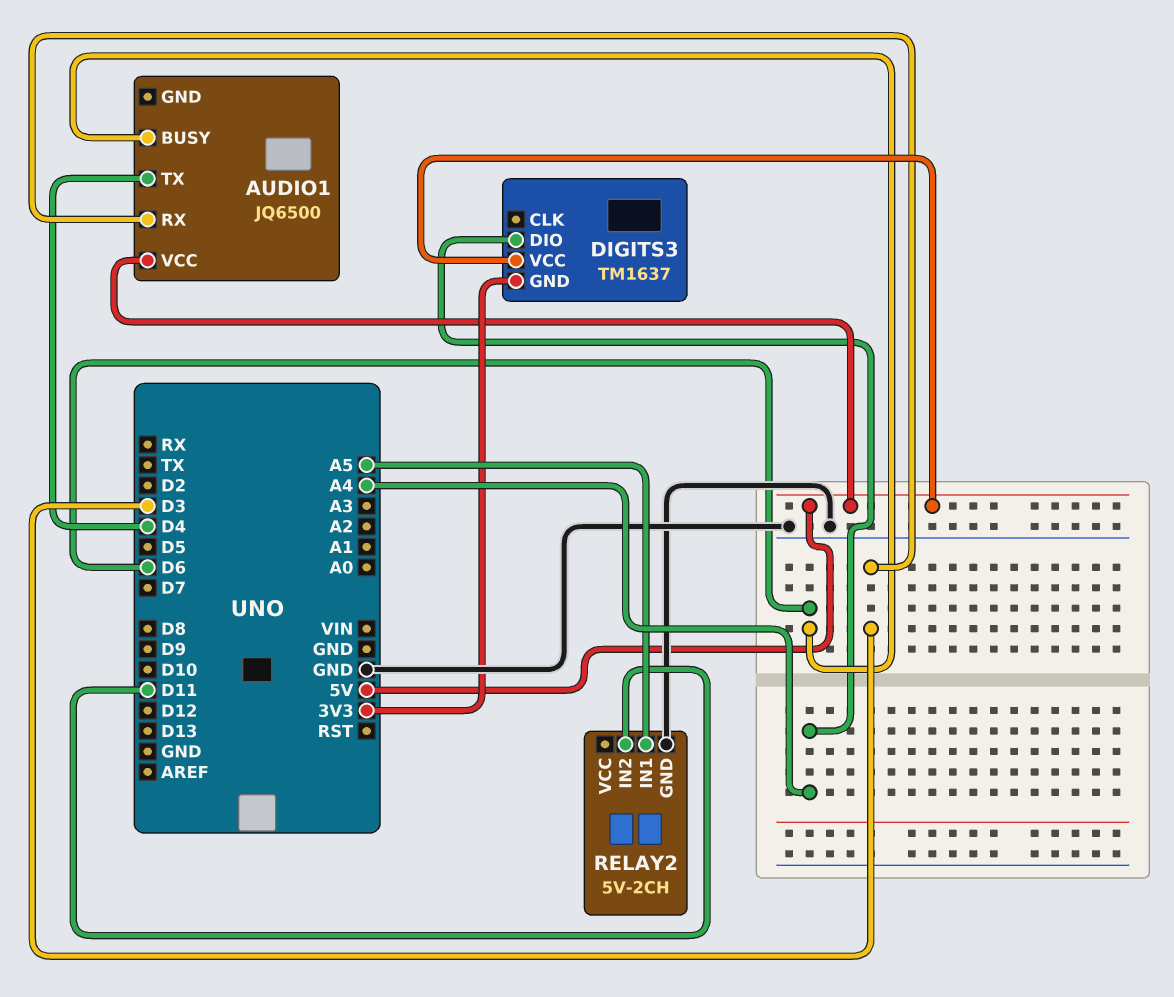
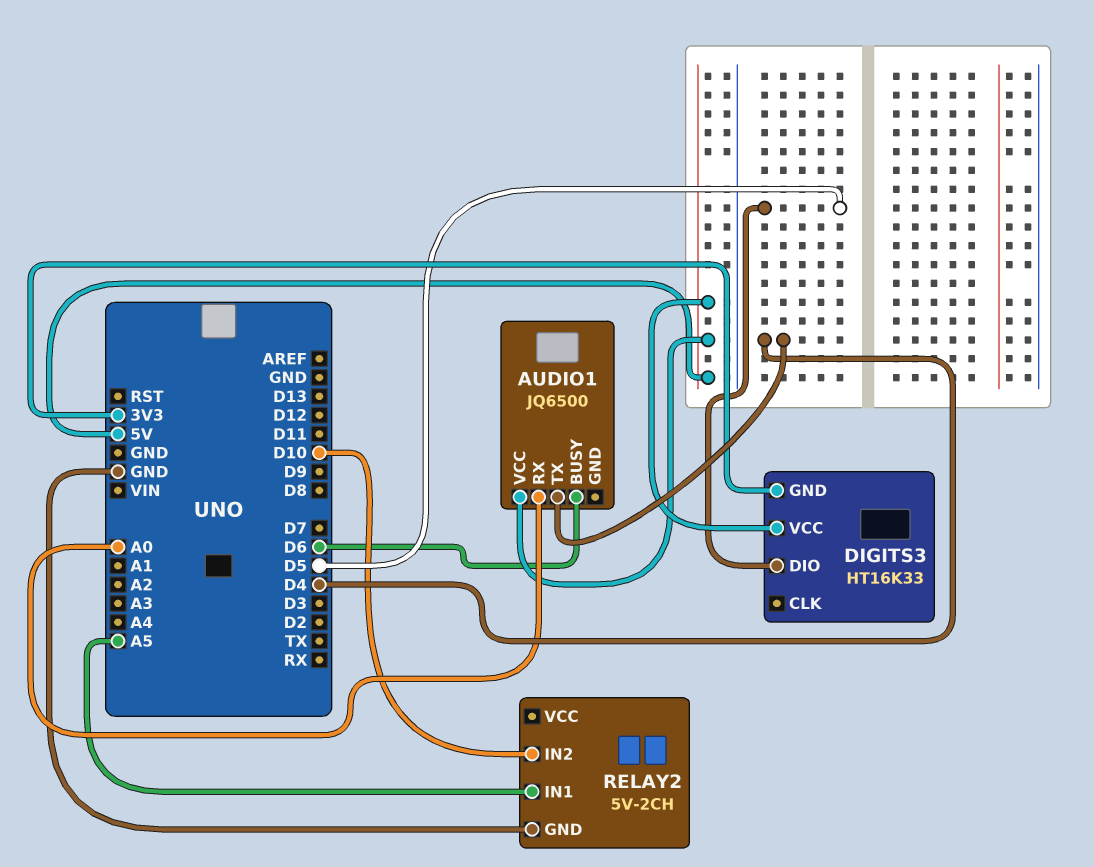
AUDIO1 pin RX: D3 -> A0
DIGITS3: TM1637 -> HT16K33
DIGITS3 pin DIO: A4 -> D5
RELAY2 pin IN2: D11 -> D10

